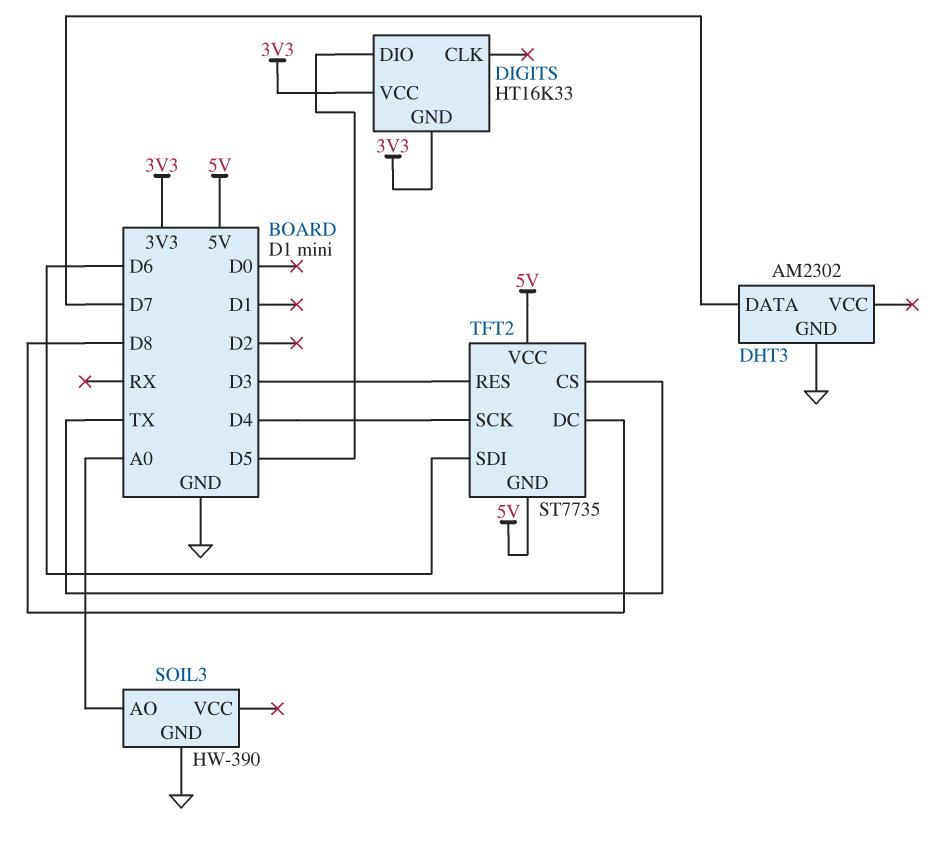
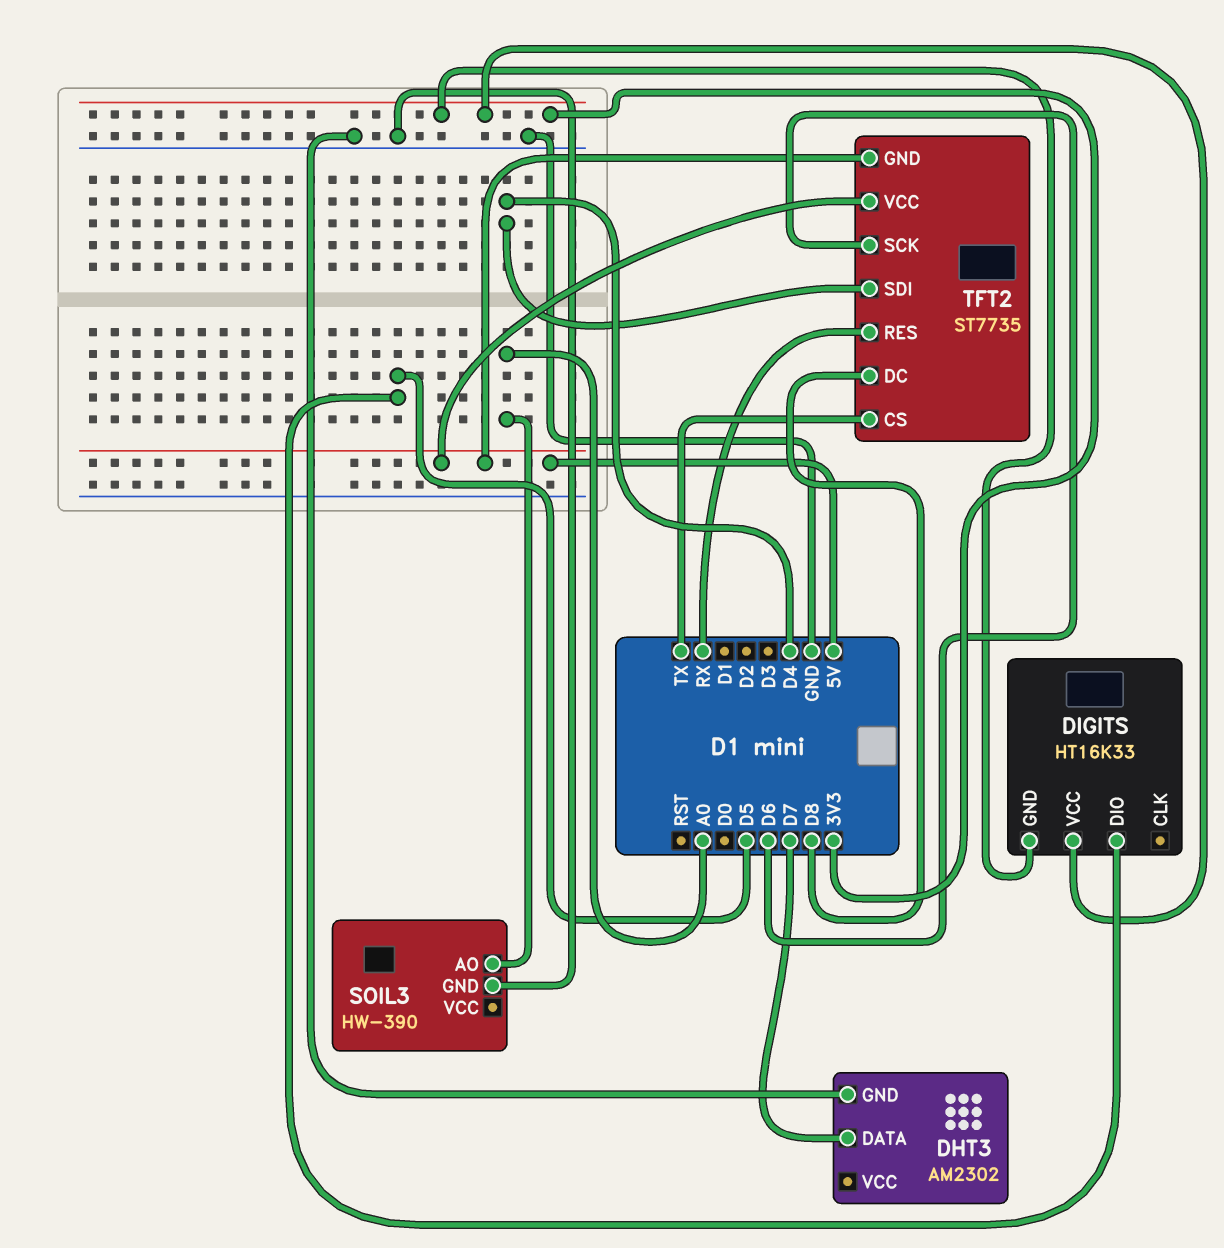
TFT2 pin RES: D3 -> RX
TFT2 pin SCK: D4 -> D6
TFT2 pin SDI: D6 -> D4

